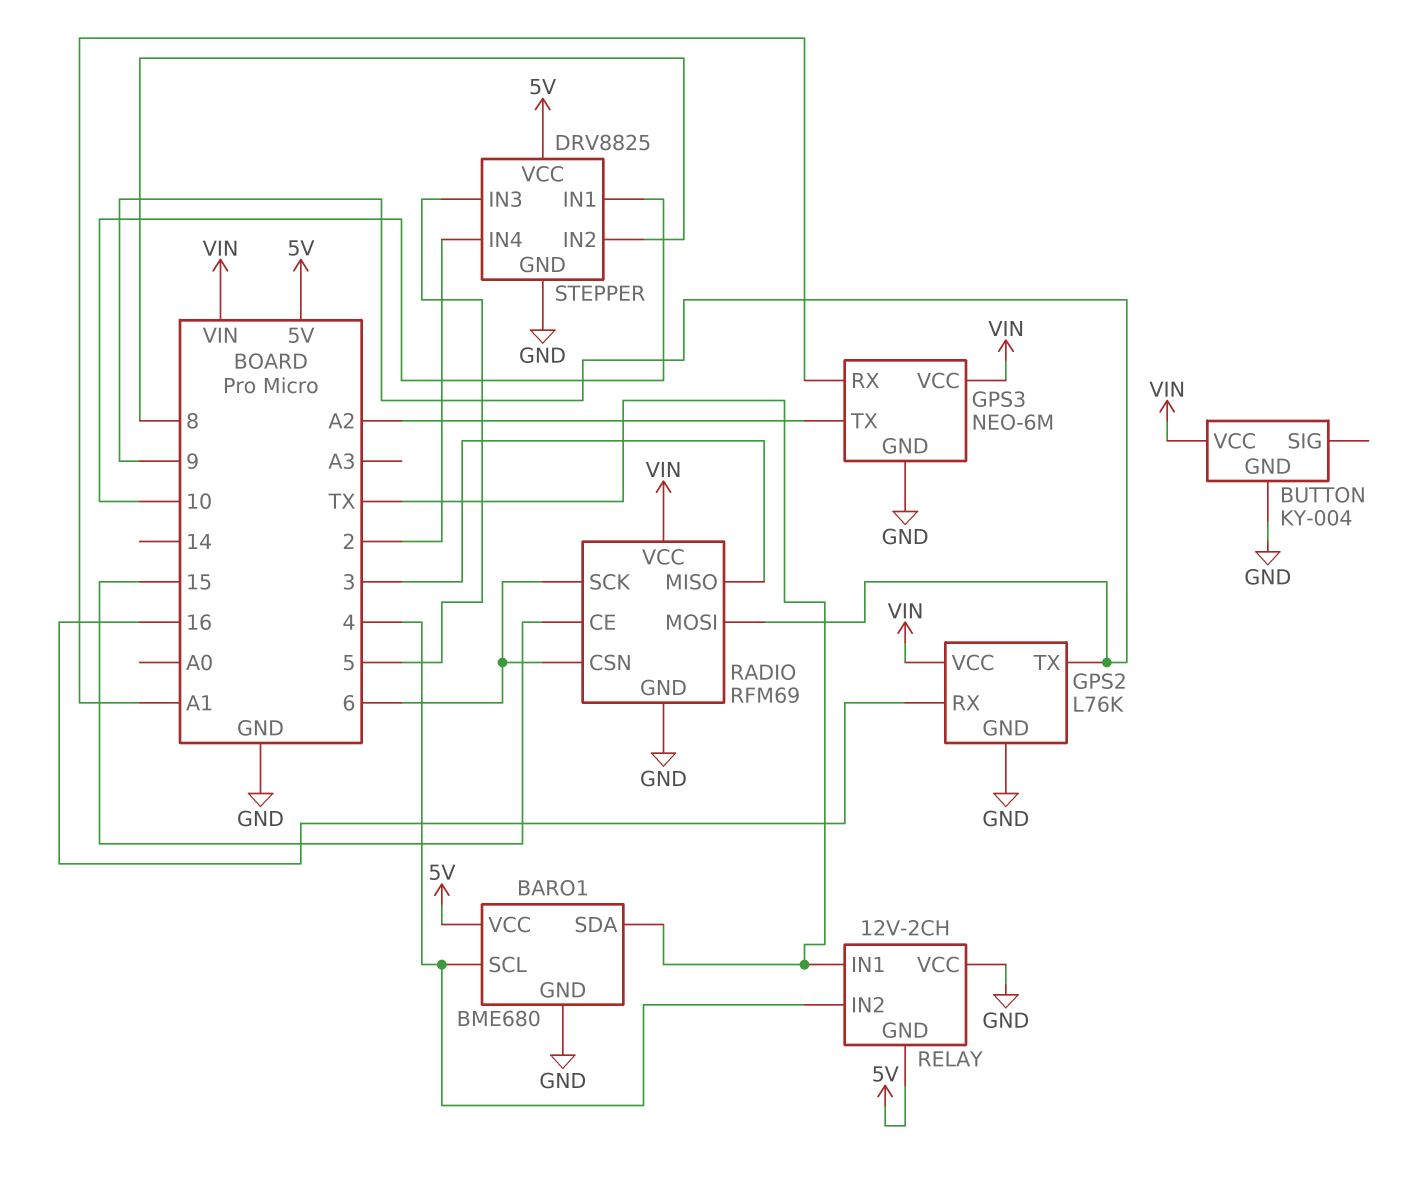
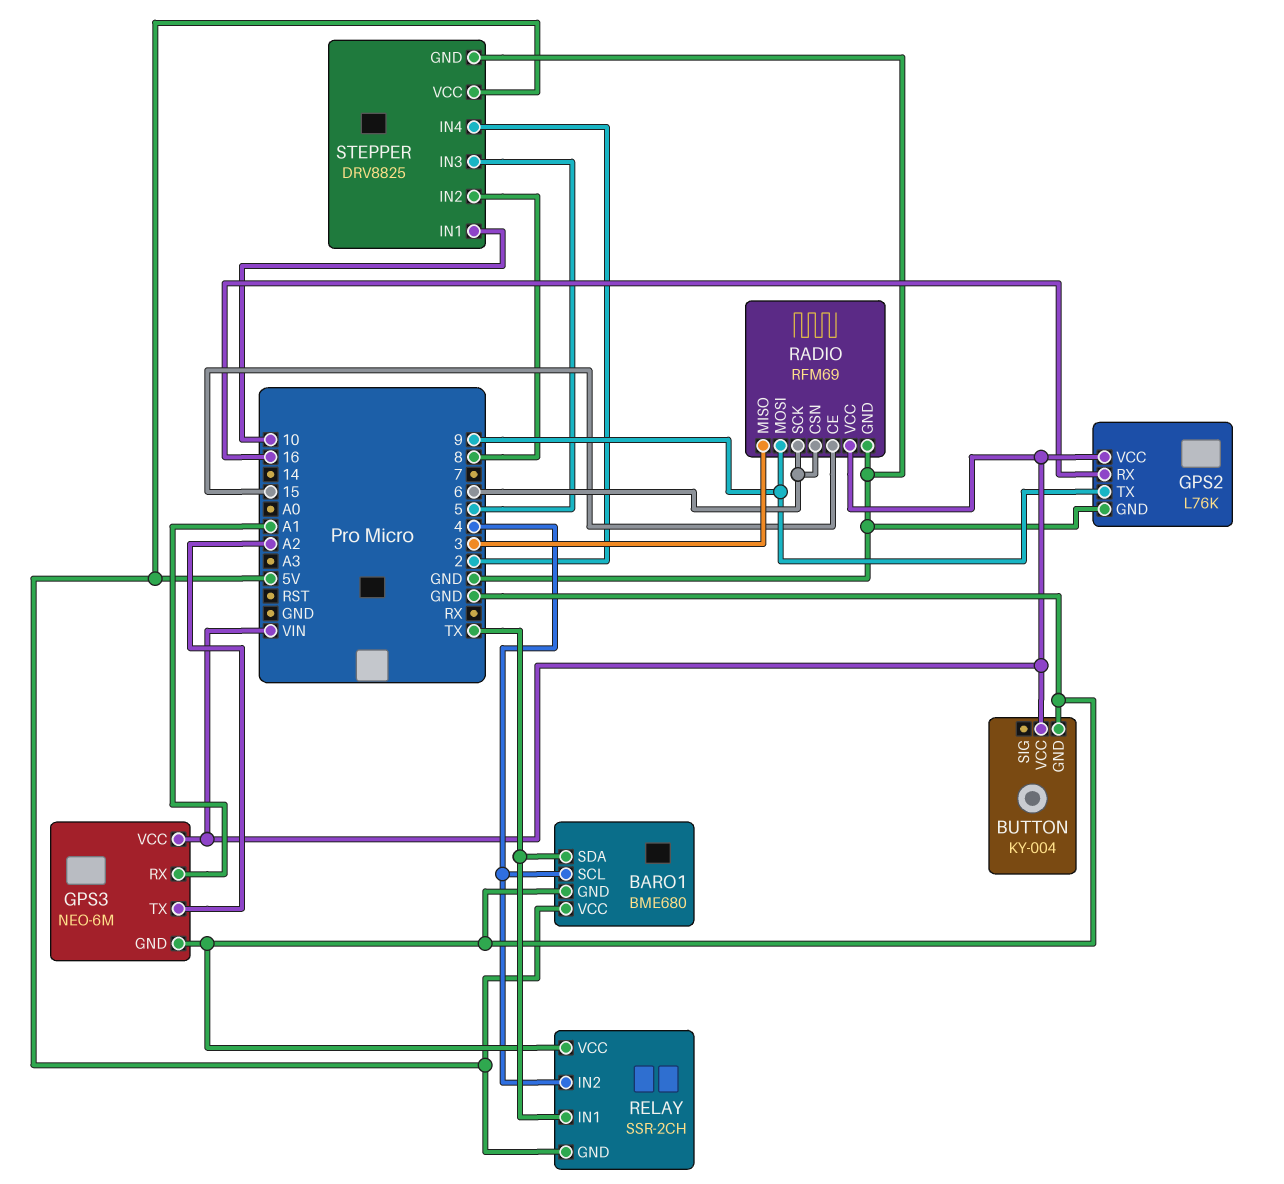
RELAY: 12V-2CH -> SSR-2CH

